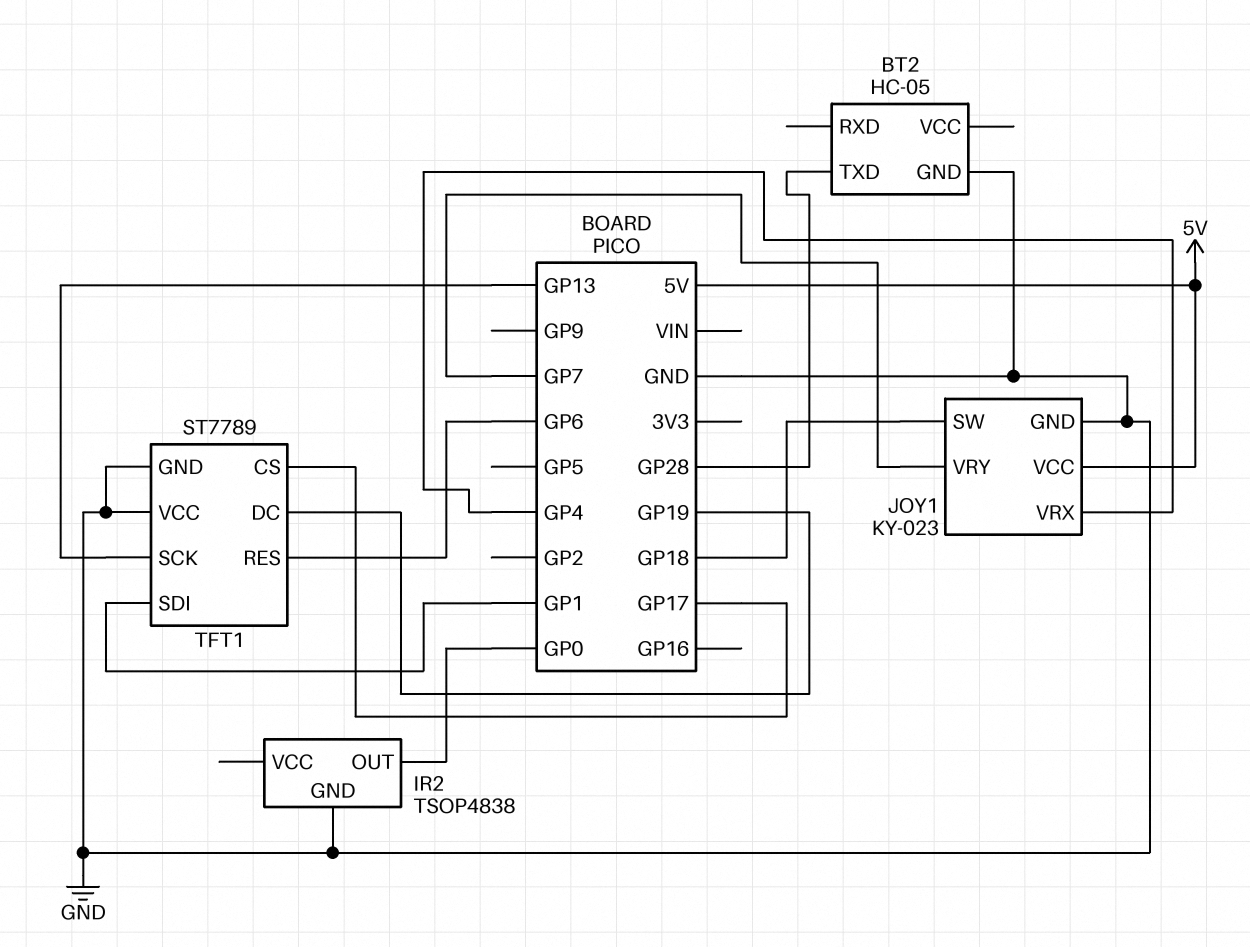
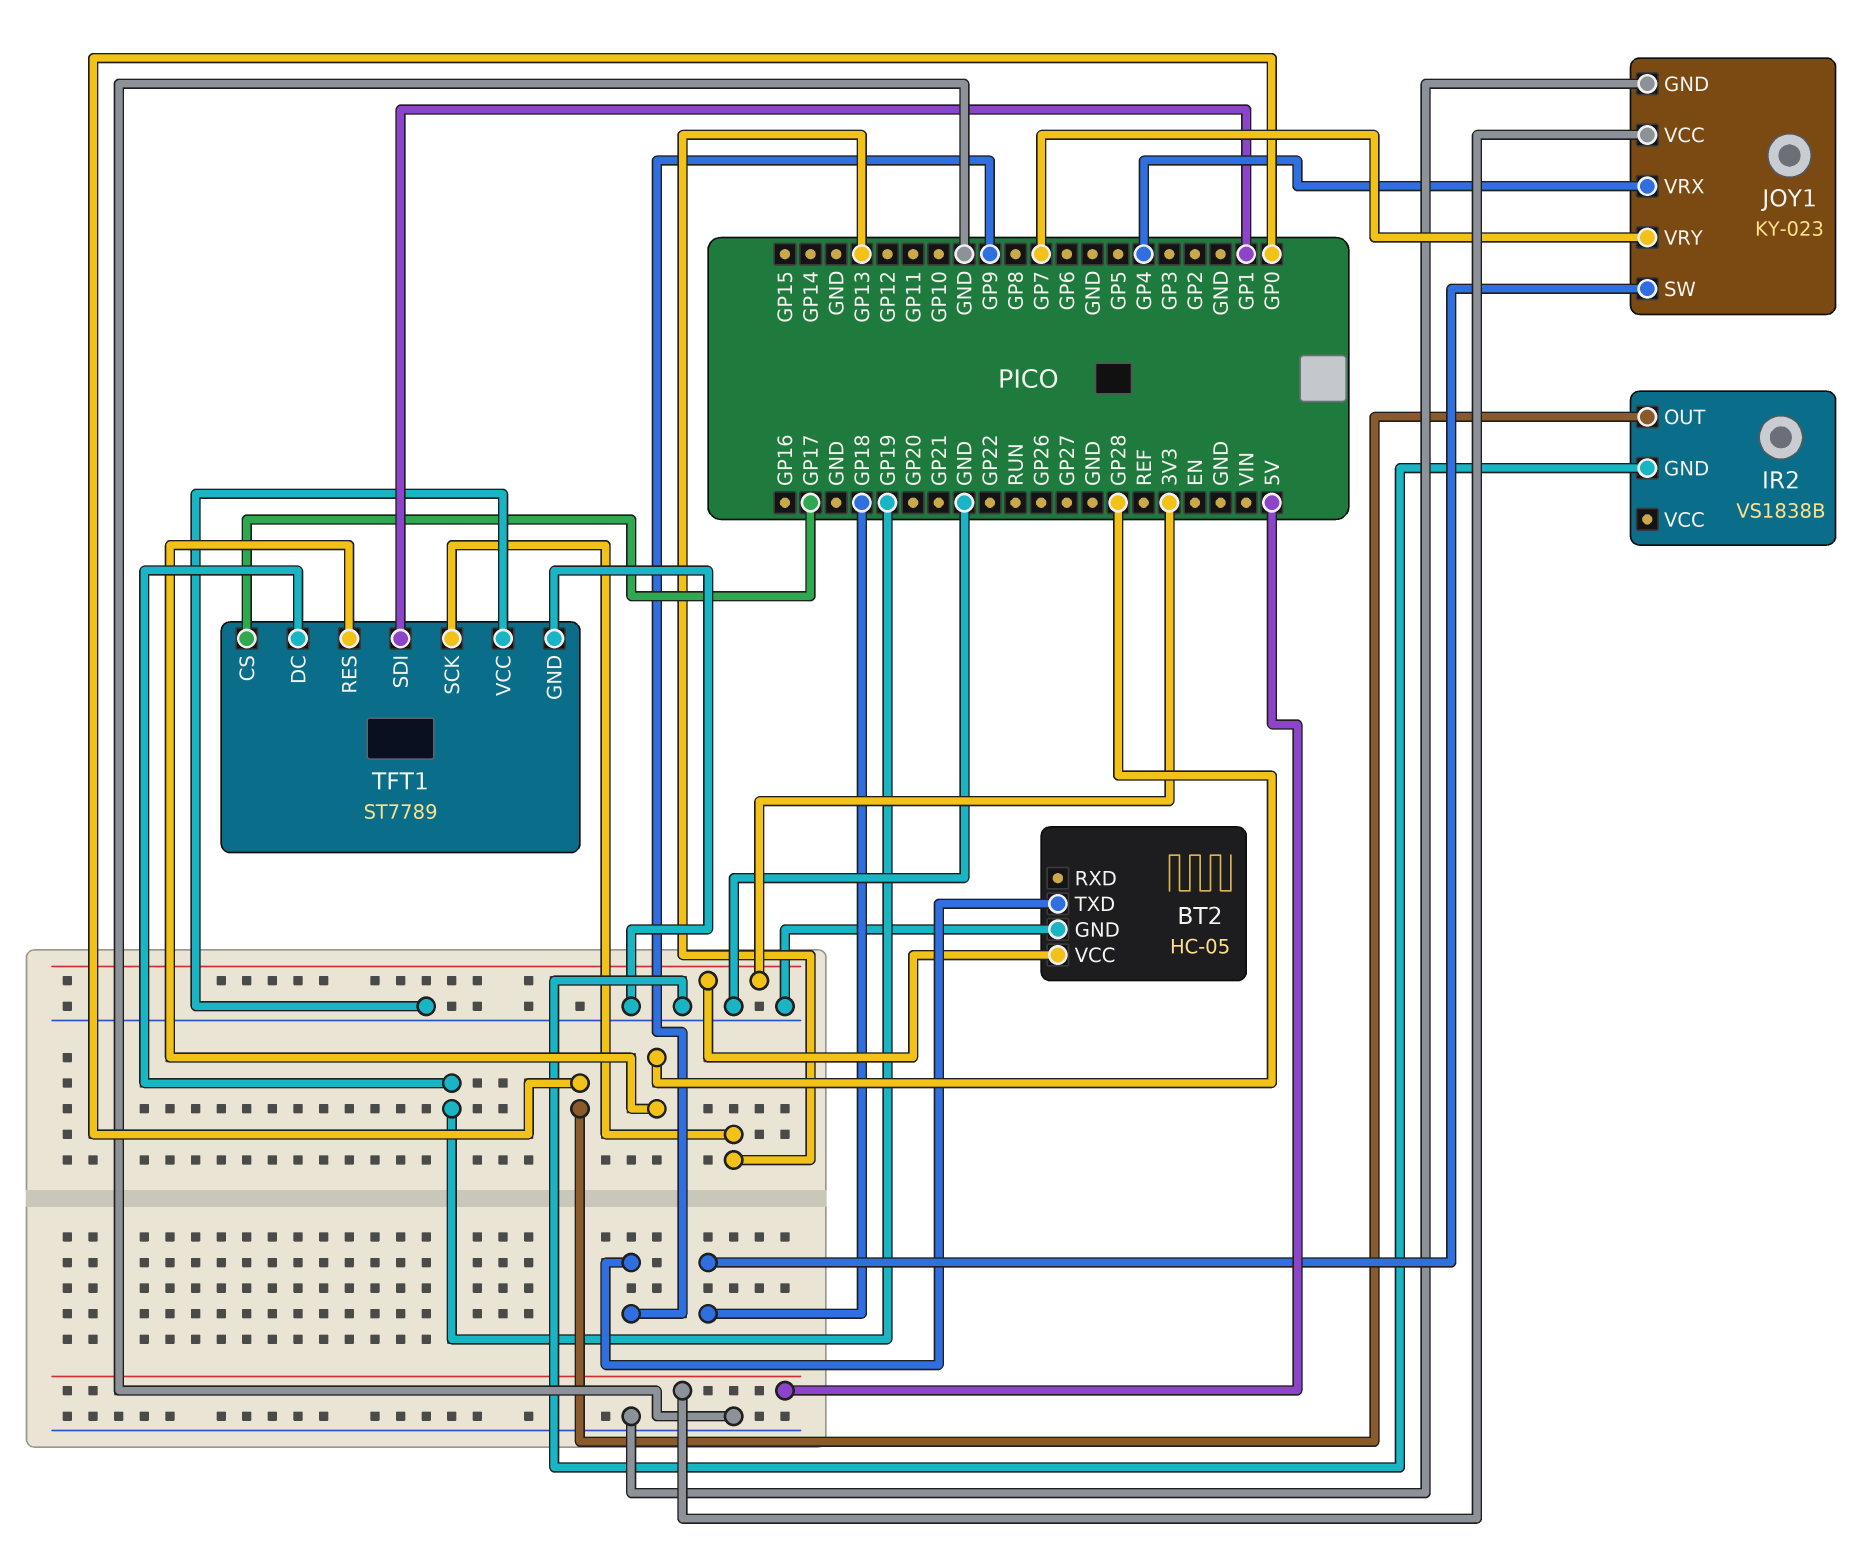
BT2 pin TXD: GP28 -> GP9
BT2 pin VCC: none -> 3V3
IR2: TSOP4838 -> VS1838B
TFT1 pin RES: GP6 -> GP28

